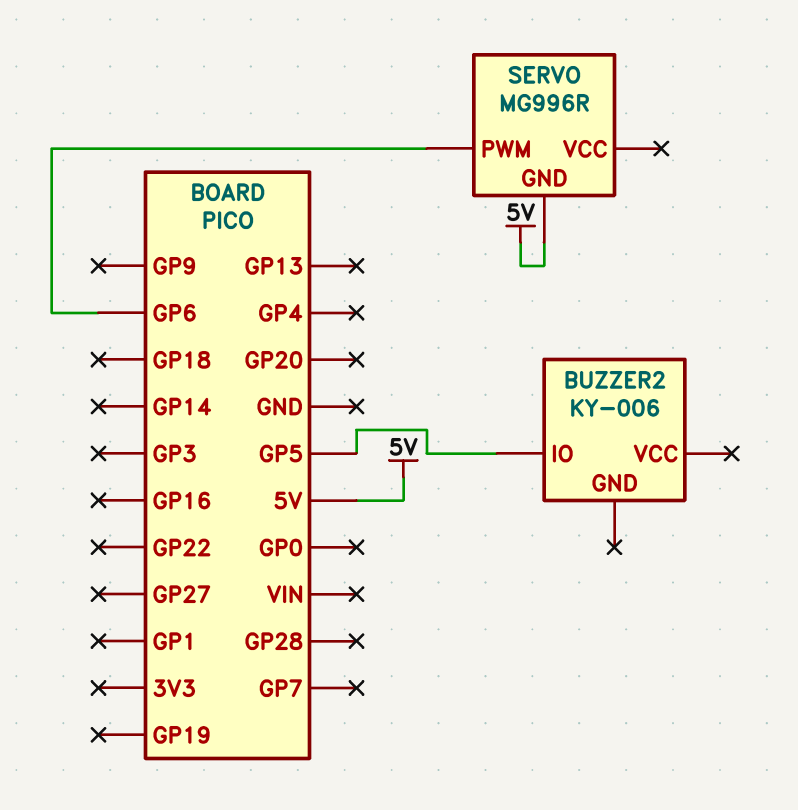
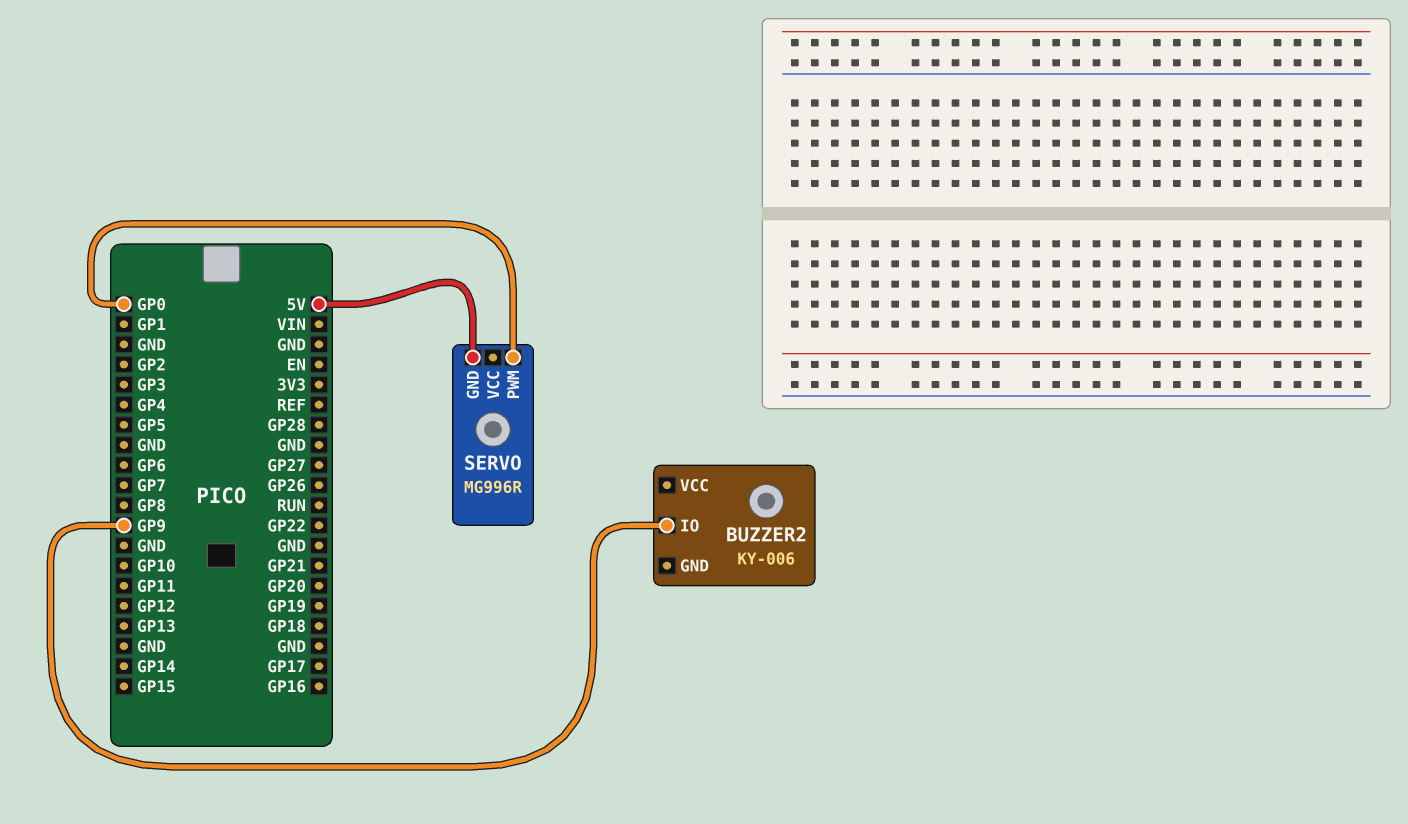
BUZZER2 pin IO: GP5 -> GP9
SERVO pin PWM: GP6 -> GP0

